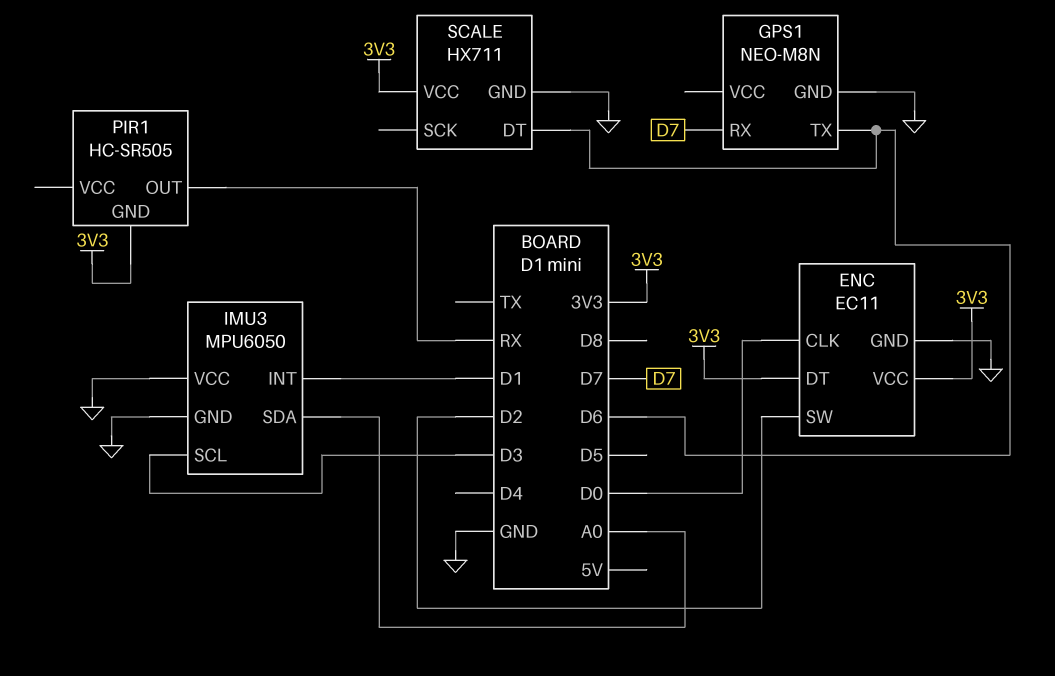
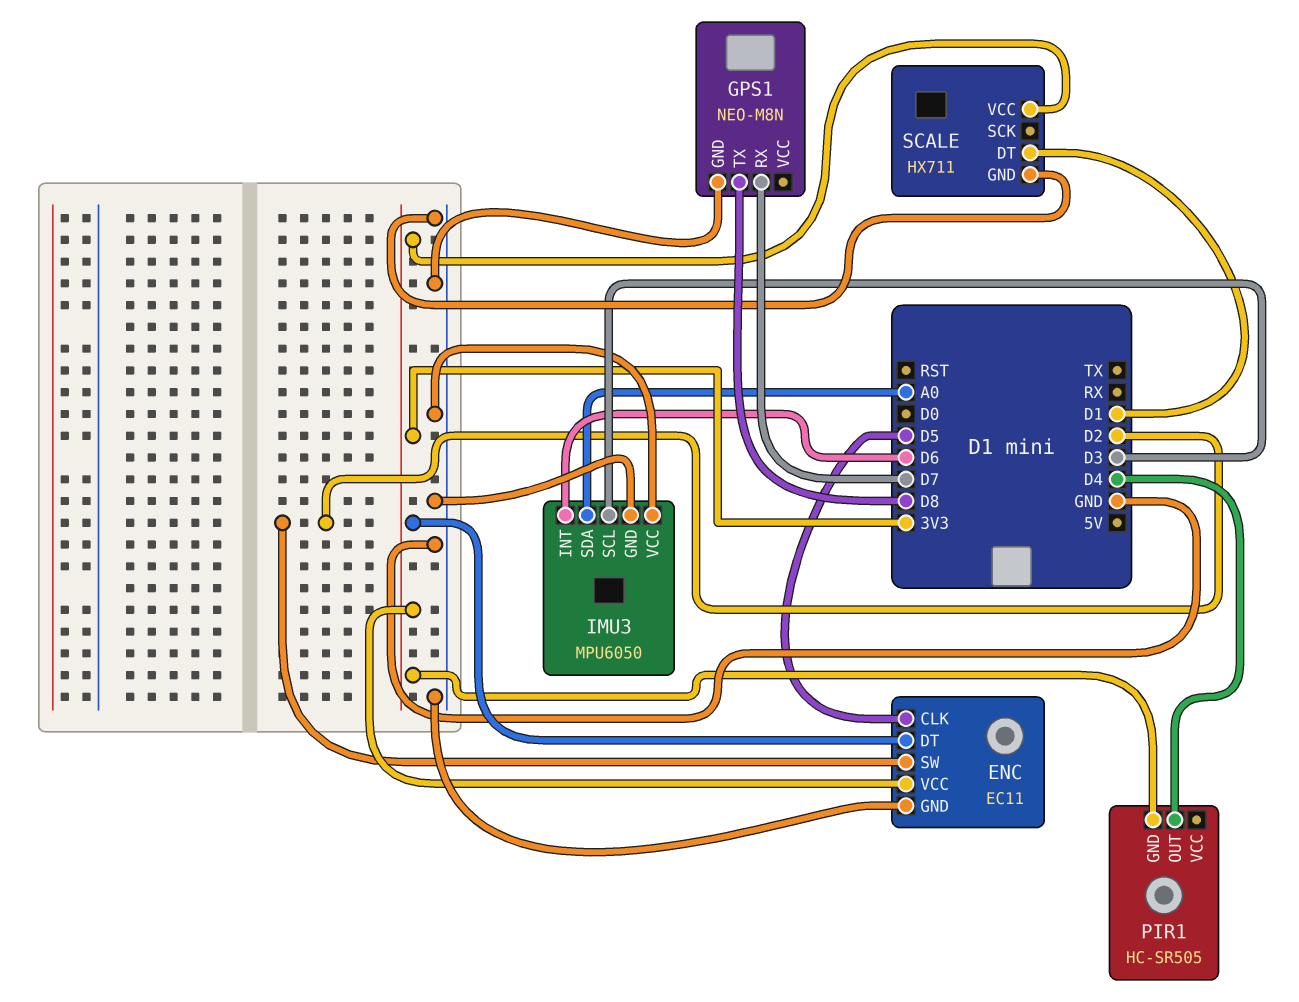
ENC pin CLK: D0 -> D5
GPS1 pin TX: D6 -> D8
IMU3 pin INT: D1 -> D6
PIR1 pin OUT: RX -> D4
SCALE pin DT: D6 -> D1

